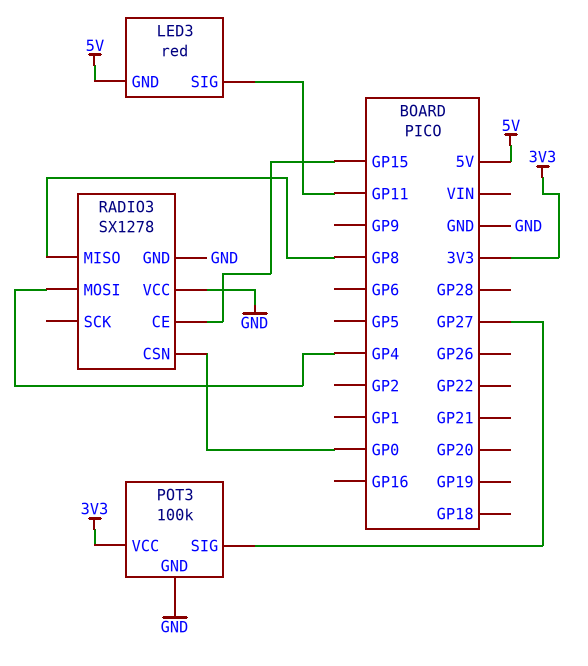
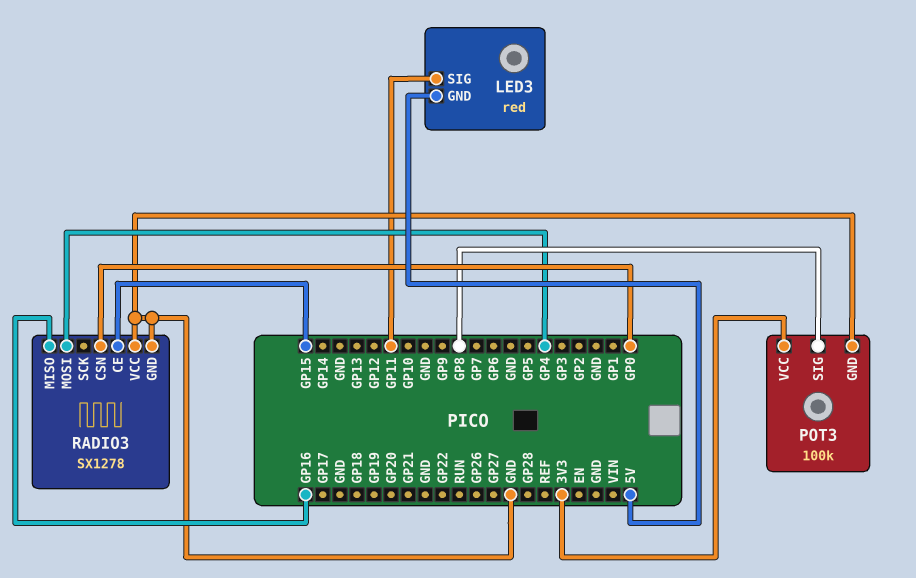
POT3 pin SIG: GP27 -> GP8
RADIO3 pin MISO: GP8 -> GP16

